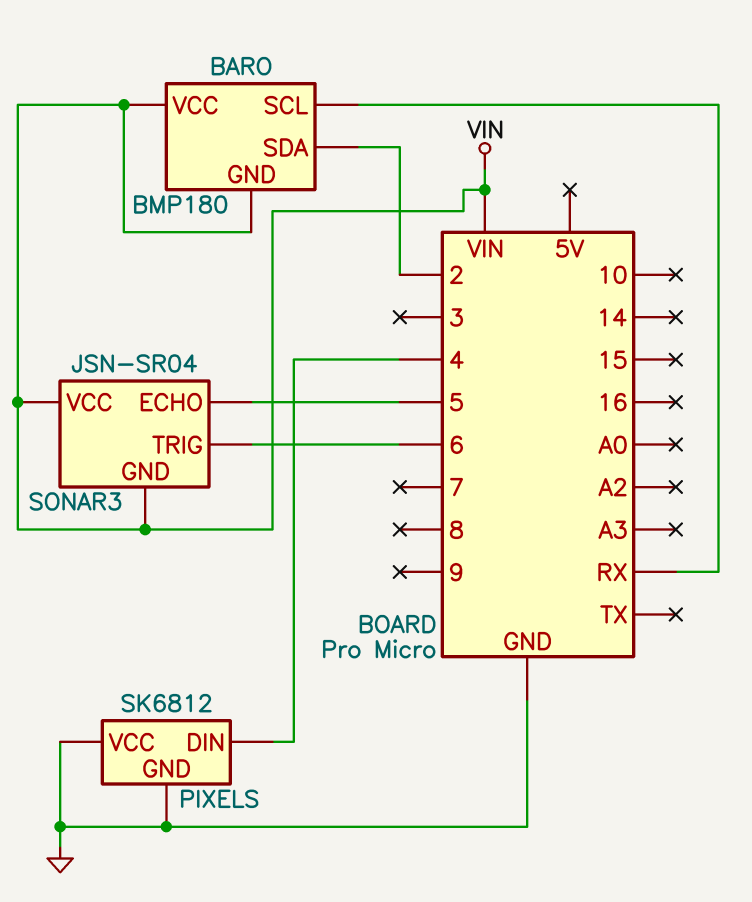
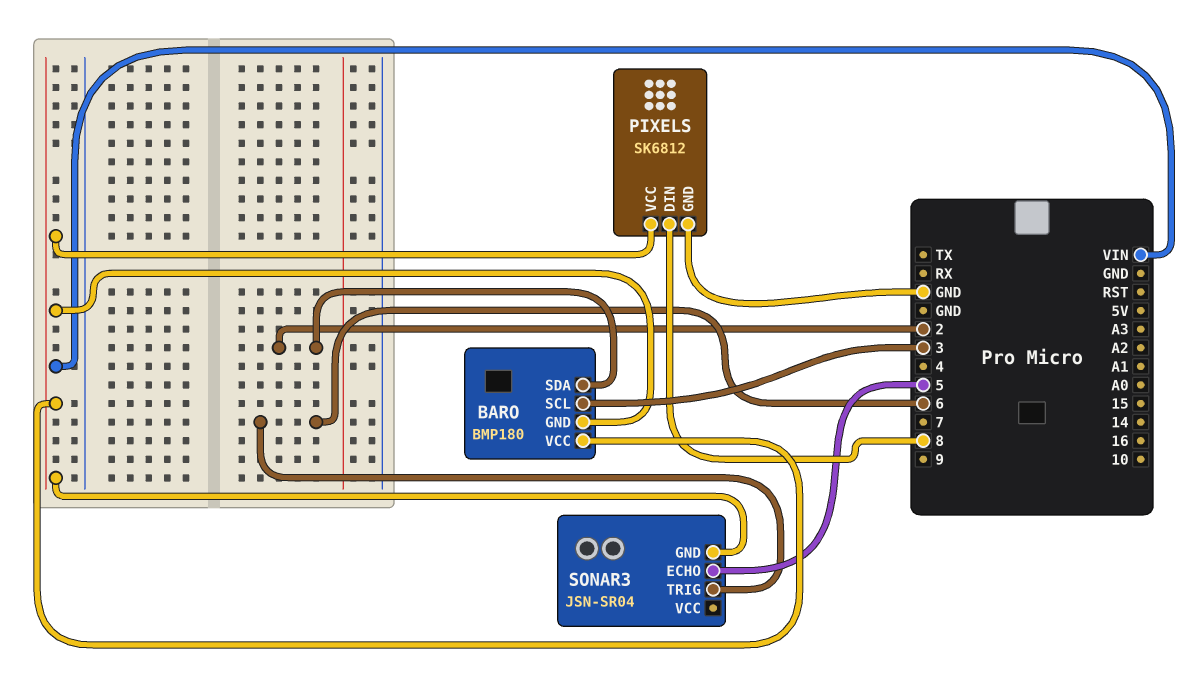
BARO pin SCL: RX -> 3
PIXELS pin DIN: 4 -> 8
PIXELS pin VCC: GND -> VIN
SONAR3 pin VCC: VIN -> none

